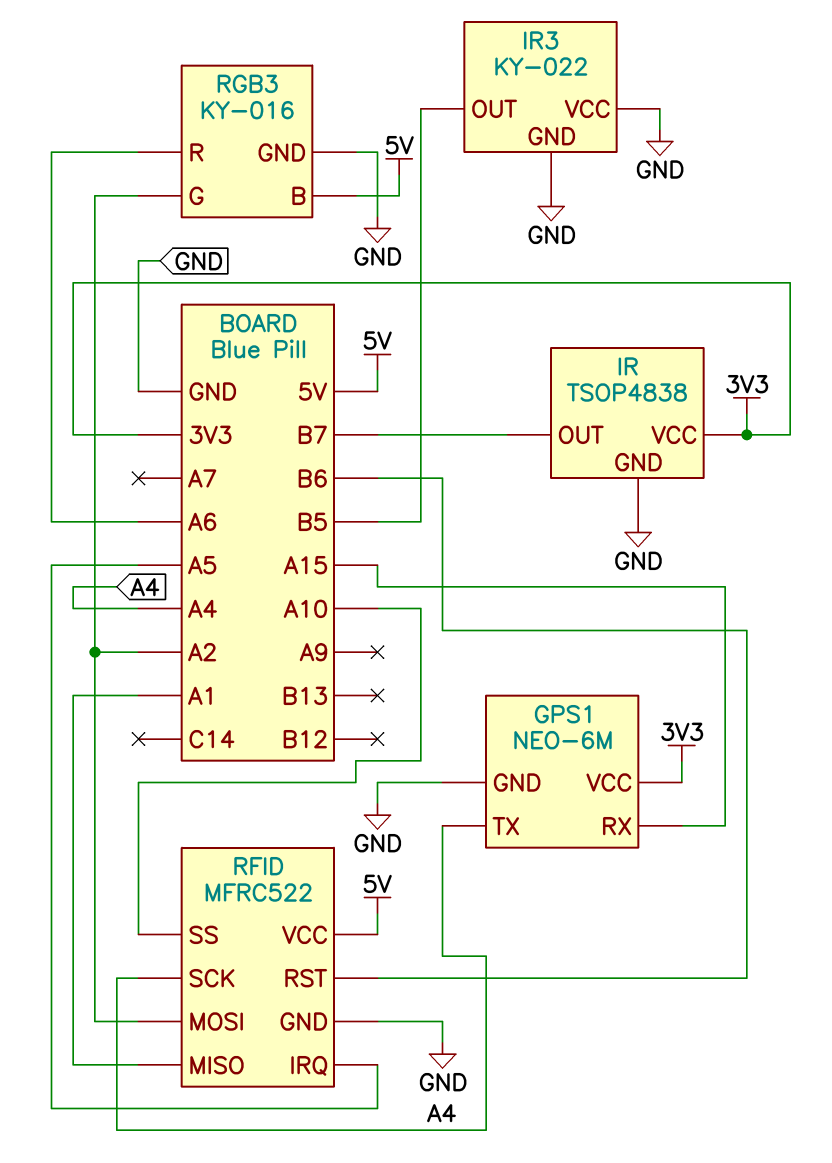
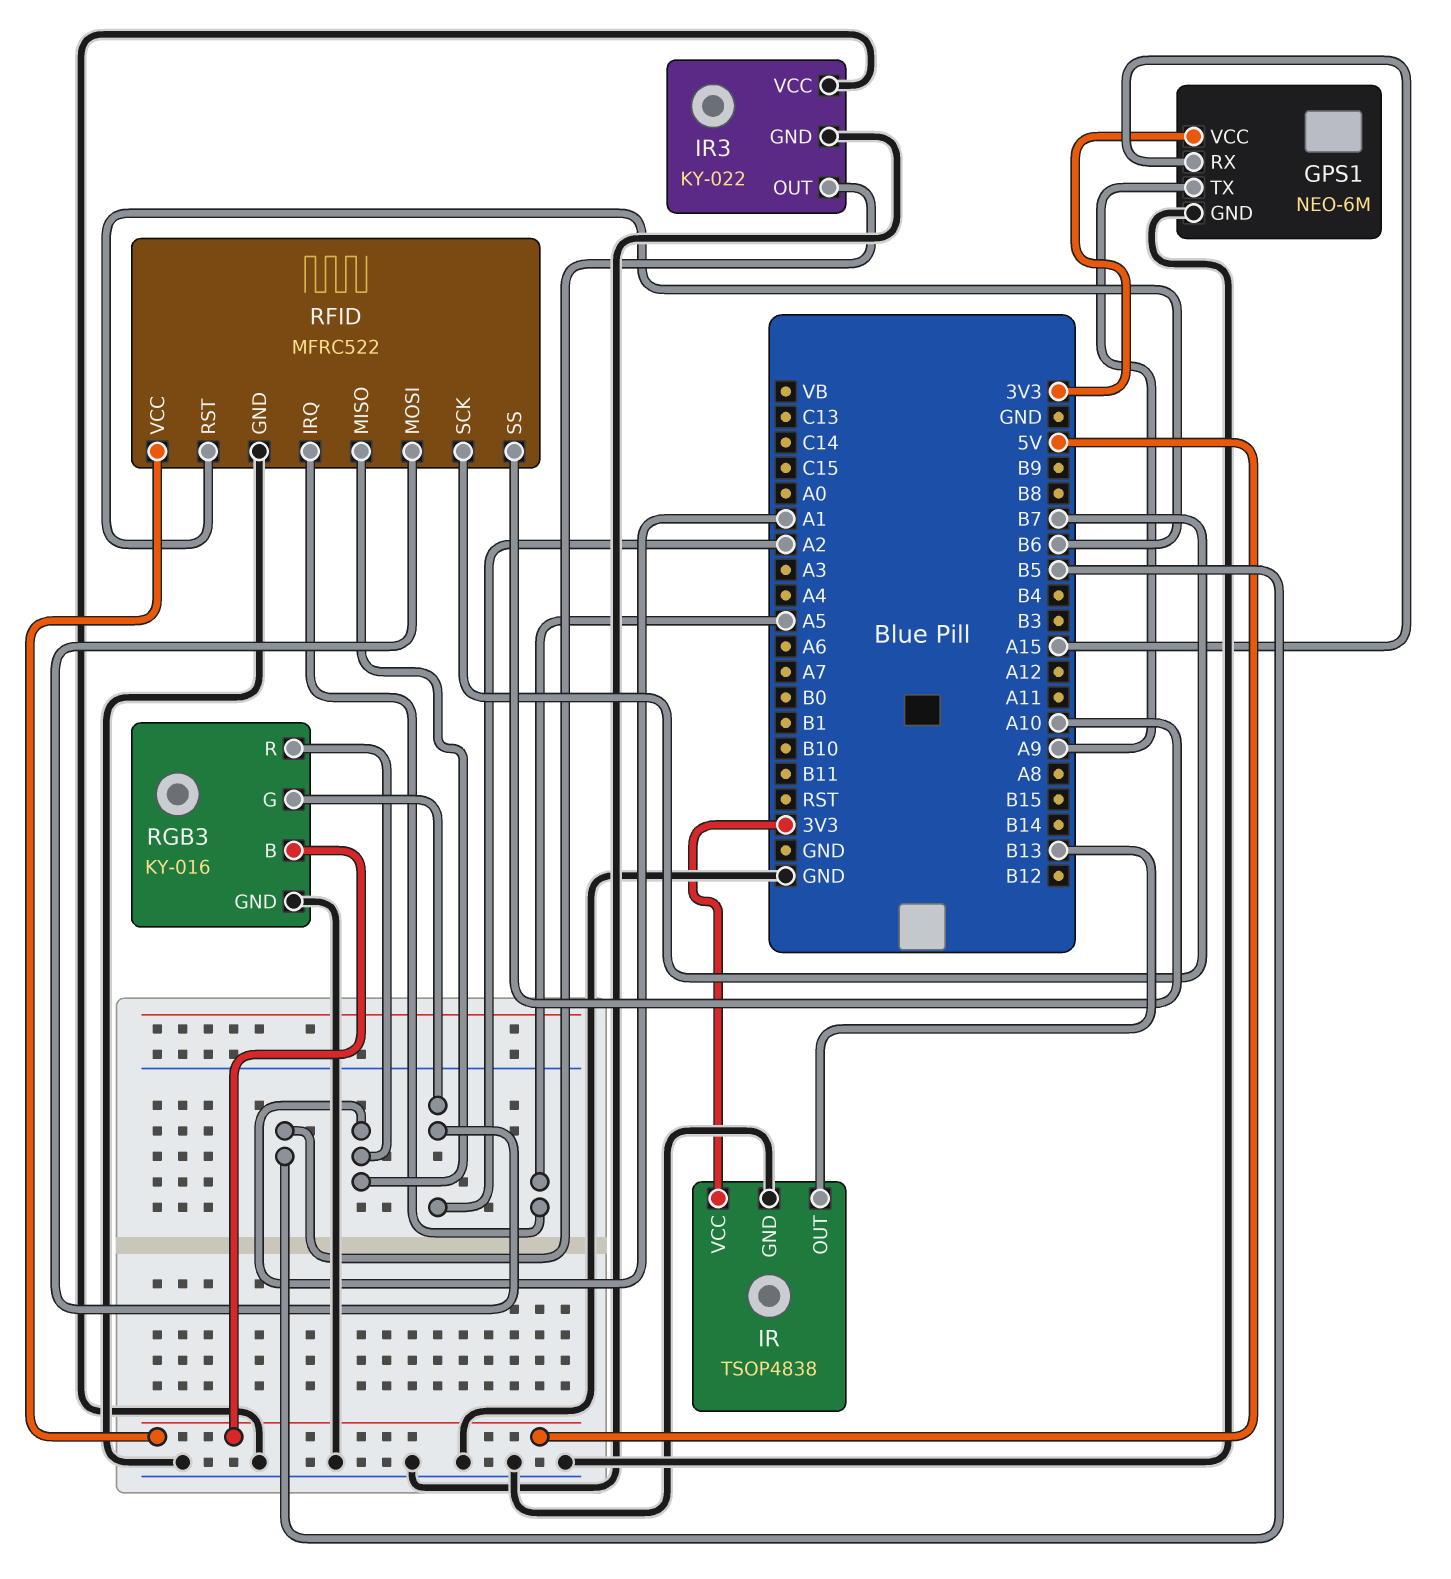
GPS1 pin TX: A4 -> A9
IR pin OUT: B7 -> B13
RFID pin SCK: A4 -> B7
RGB3 pin R: A6 -> A1

